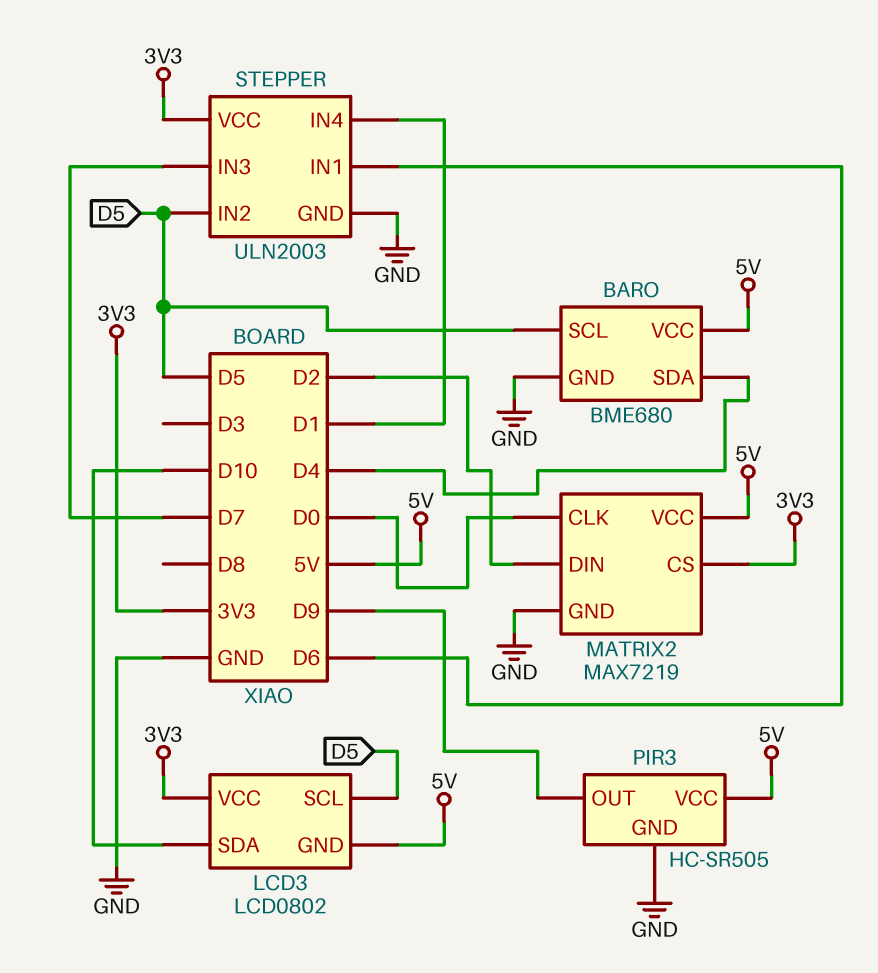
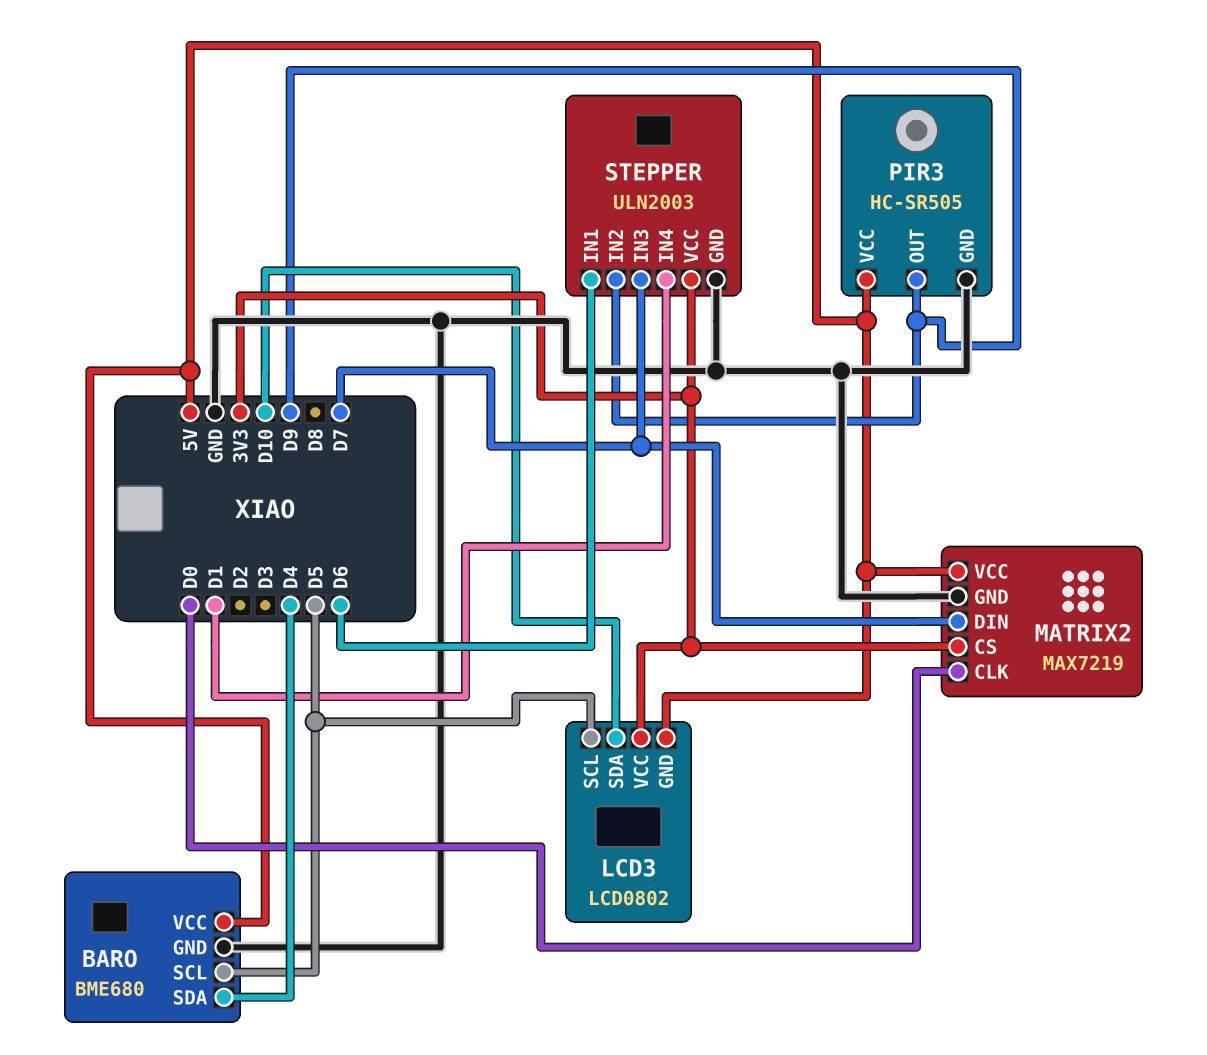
MATRIX2 pin DIN: D2 -> D7
STEPPER pin IN2: D5 -> D9

